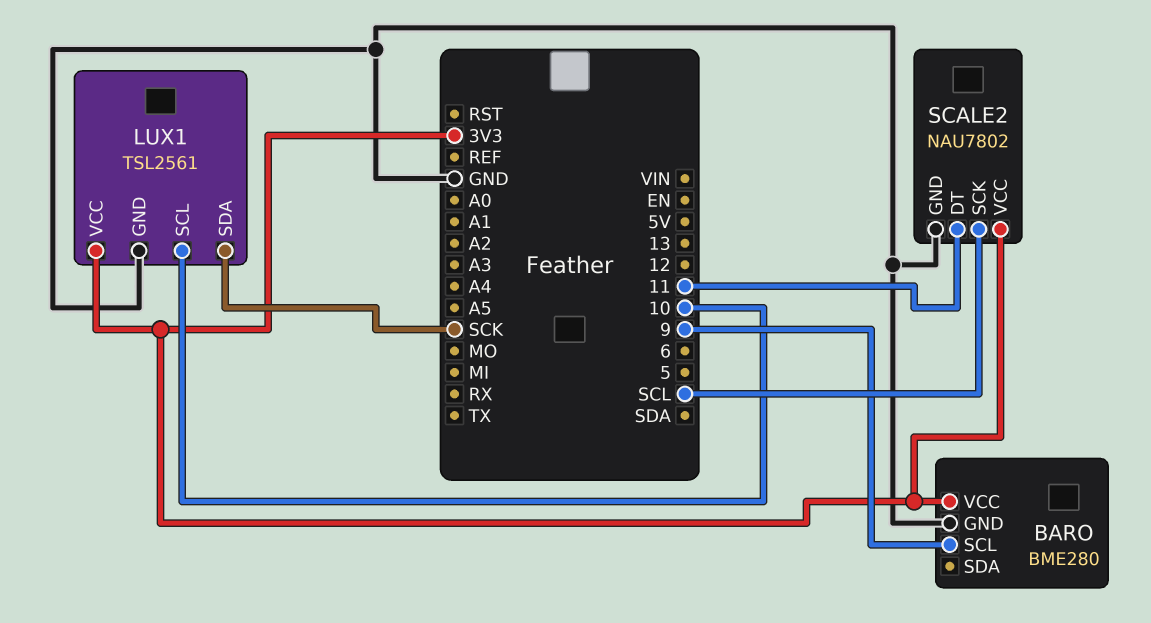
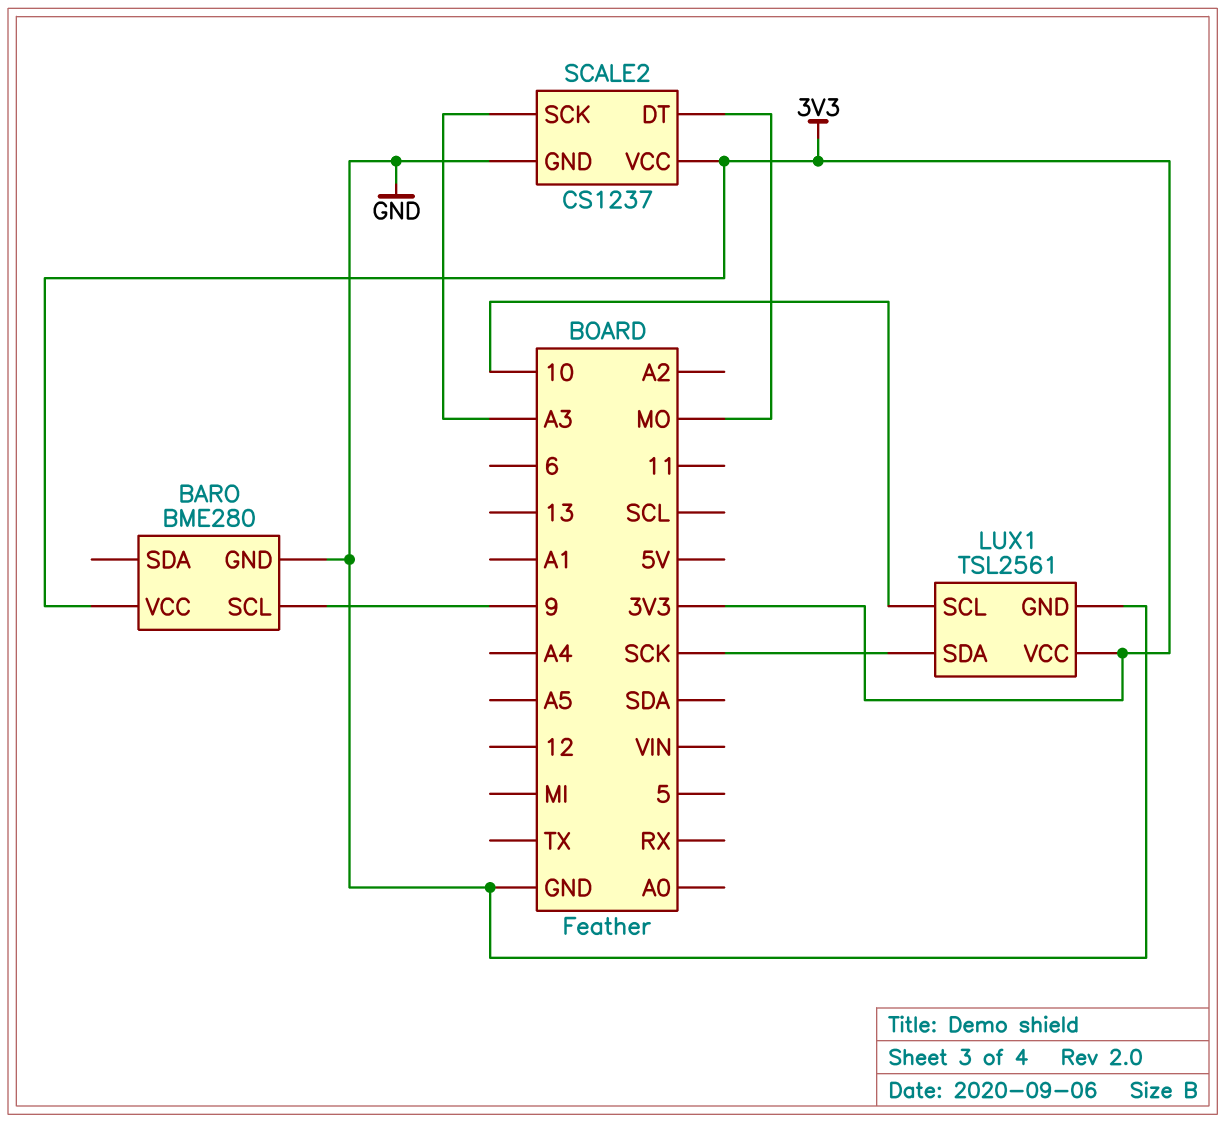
SCALE2: NAU7802 -> CS1237
SCALE2 pin DT: 11 -> MO
SCALE2 pin SCK: SCL -> A3

